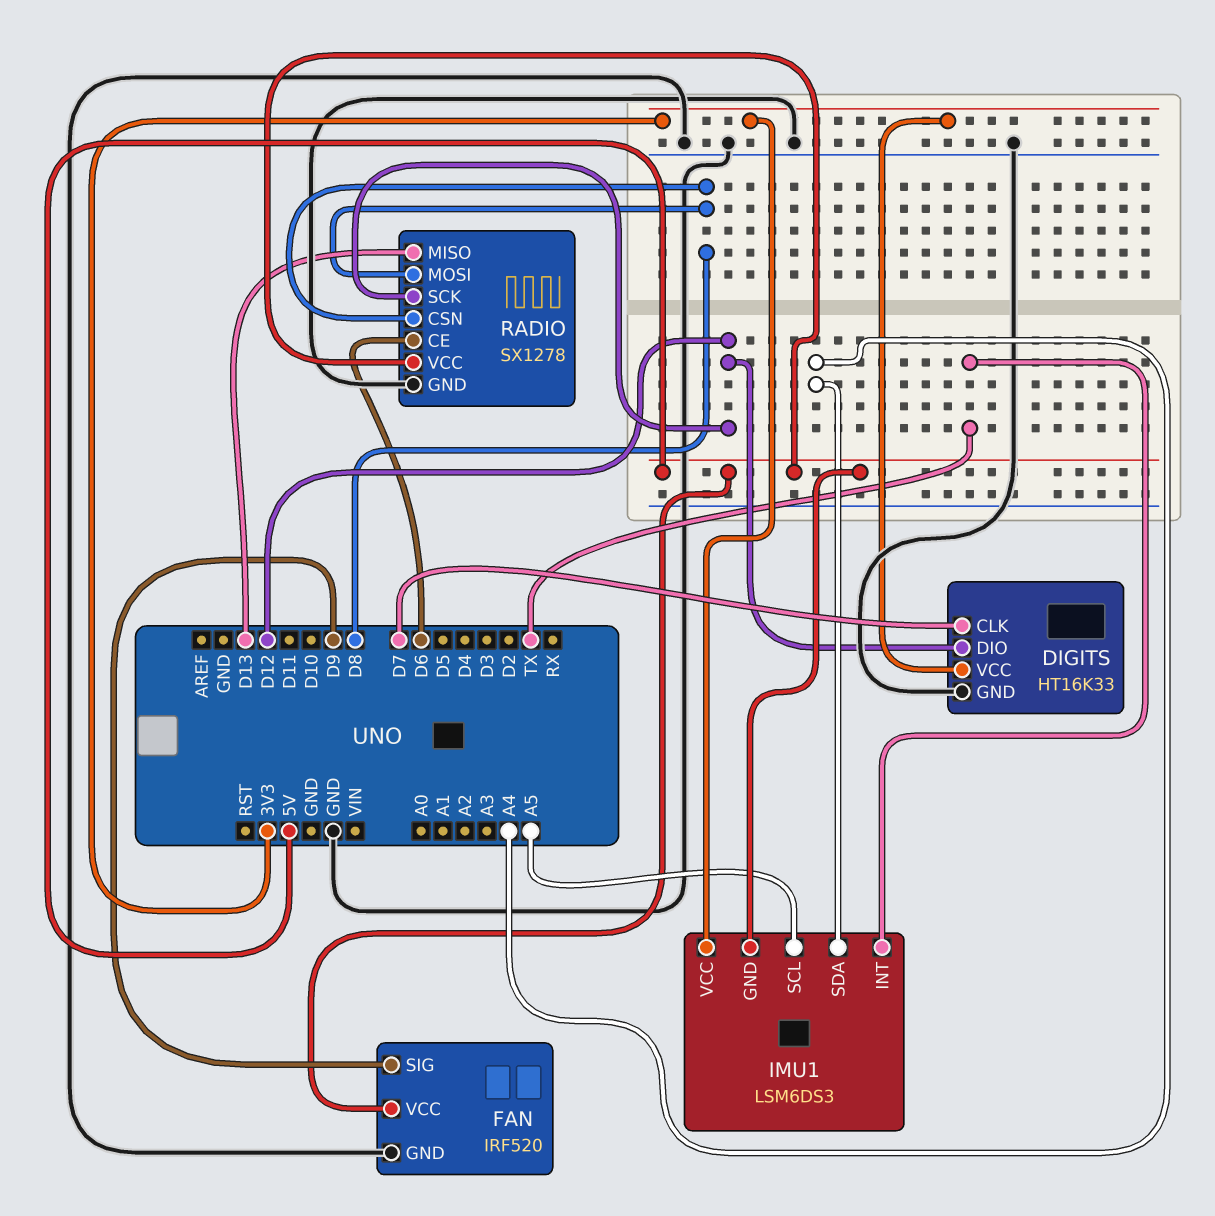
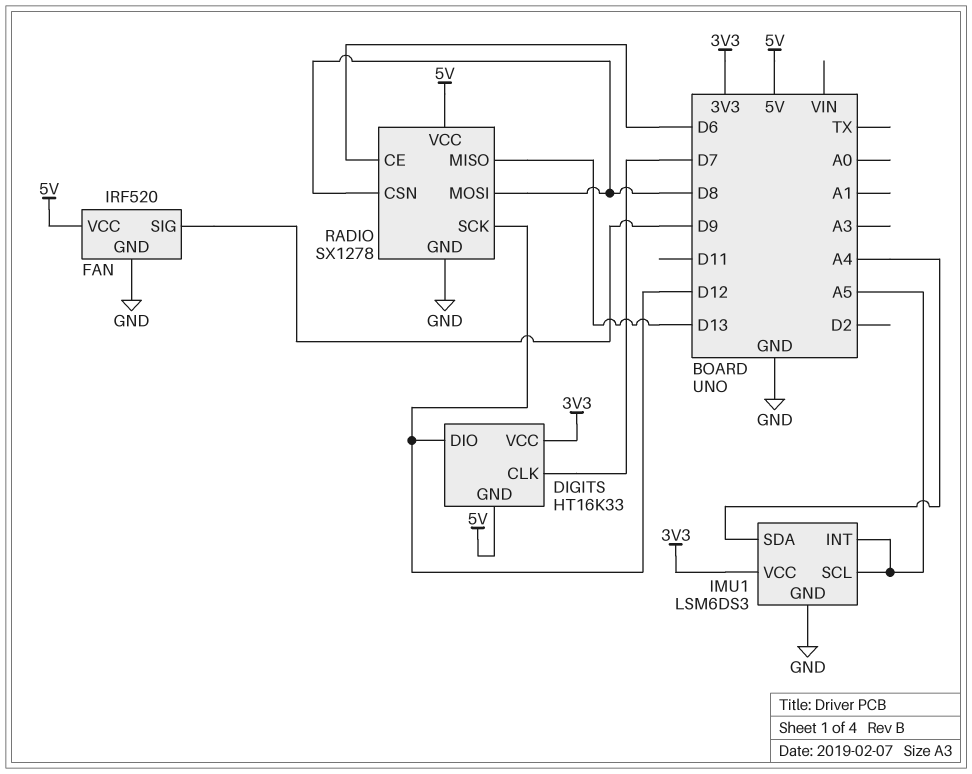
DIGITS pin GND: GND -> 5V
IMU1 pin GND: 5V -> GND
IMU1 pin INT: TX -> A5

